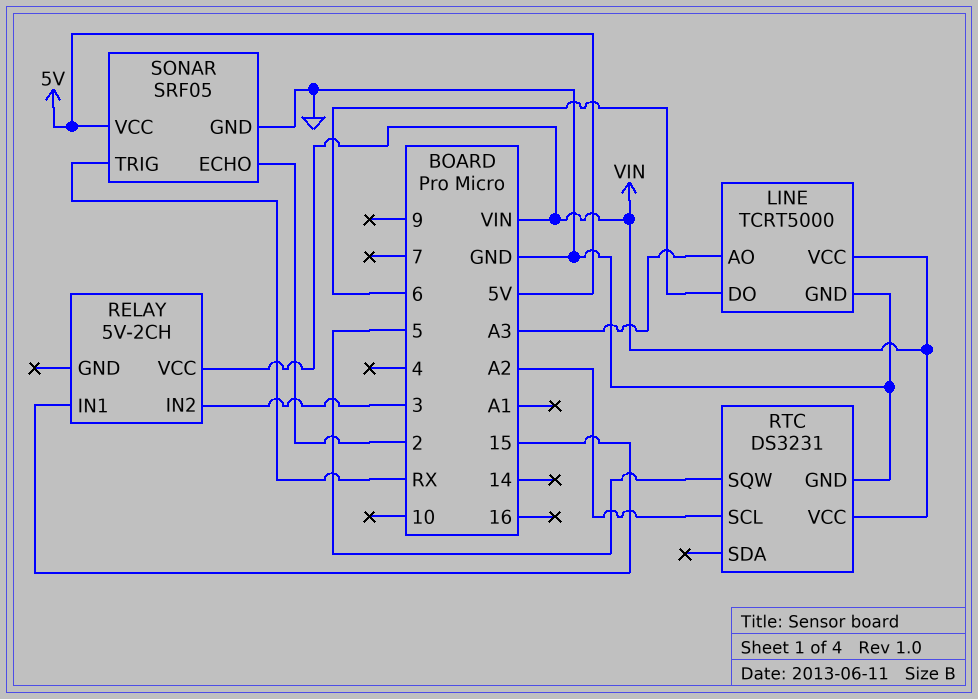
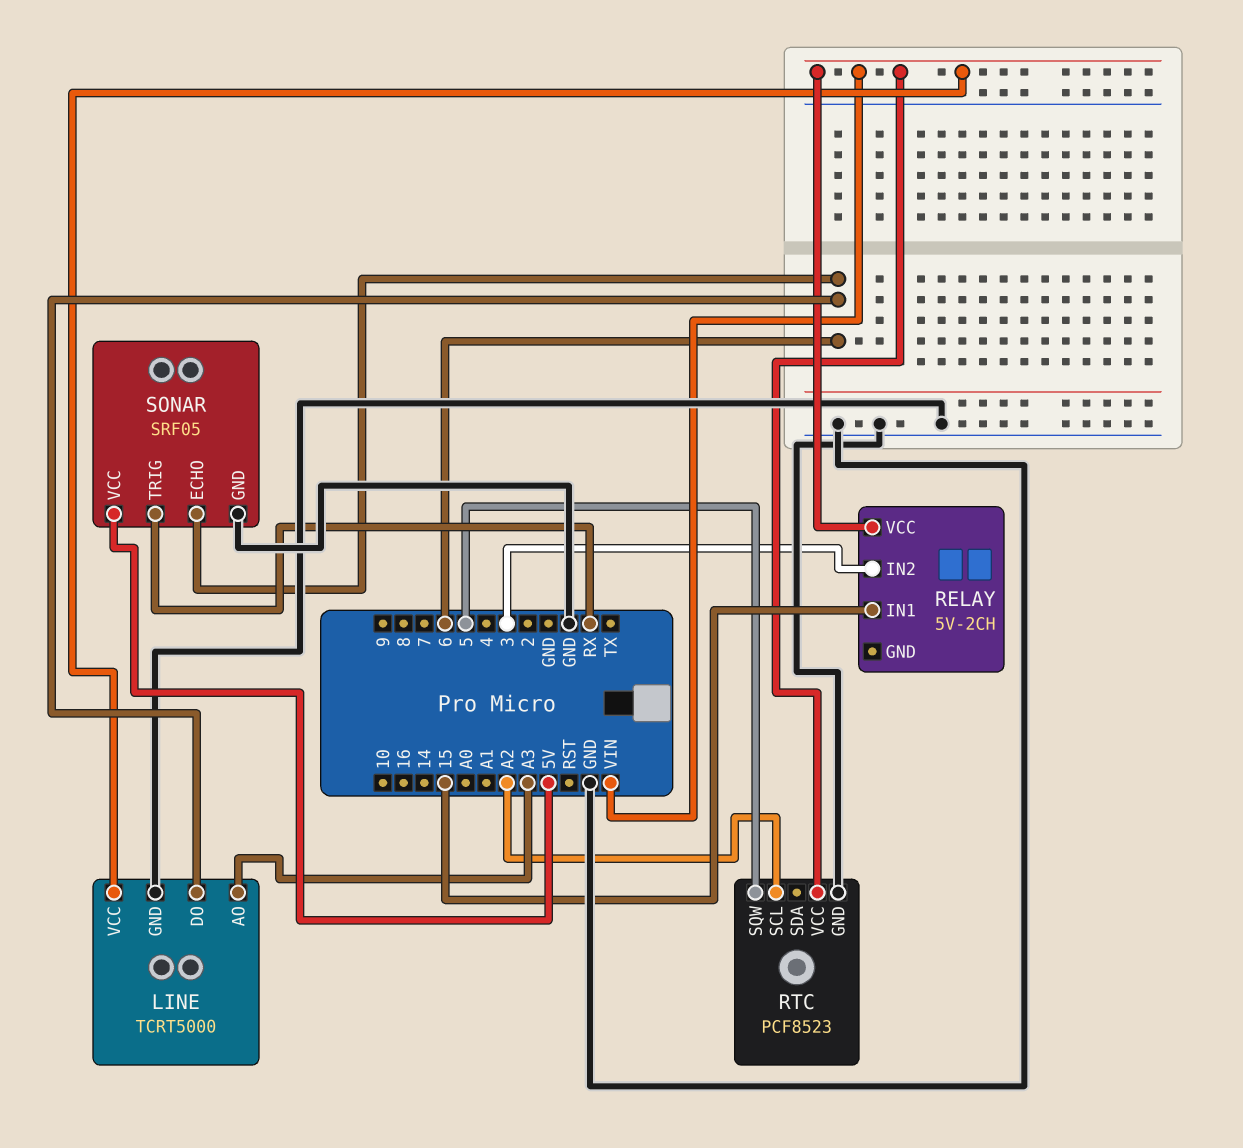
RTC: DS3231 -> PCF8523
SONAR pin ECHO: 2 -> 6

